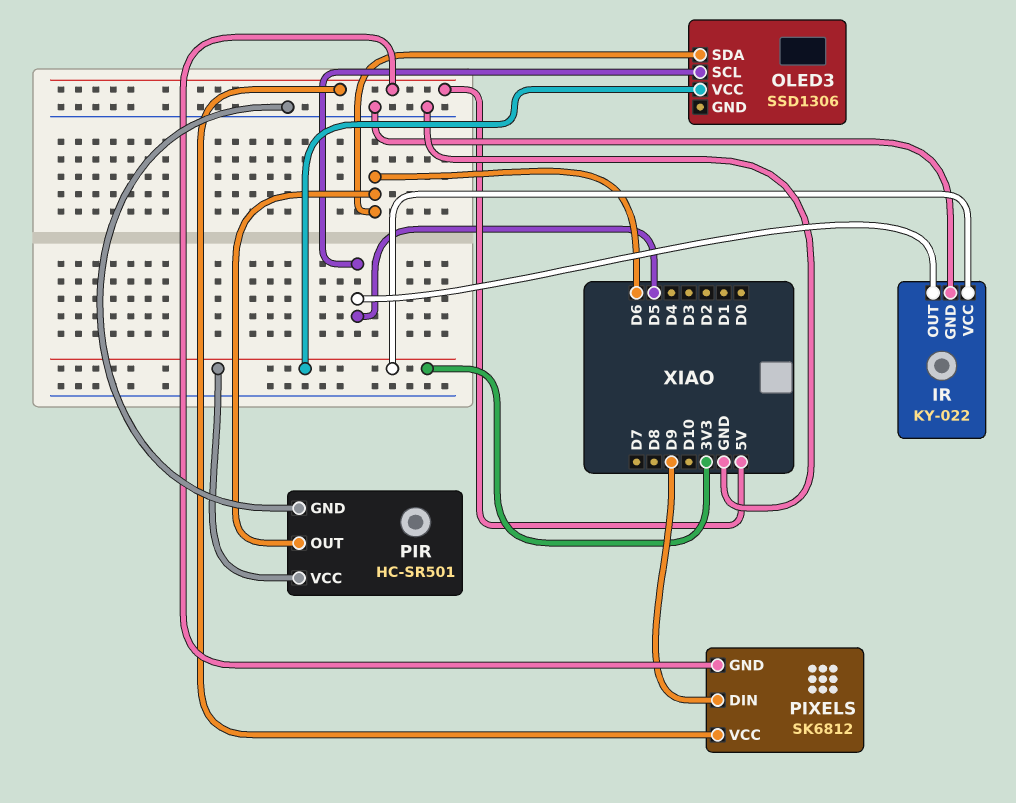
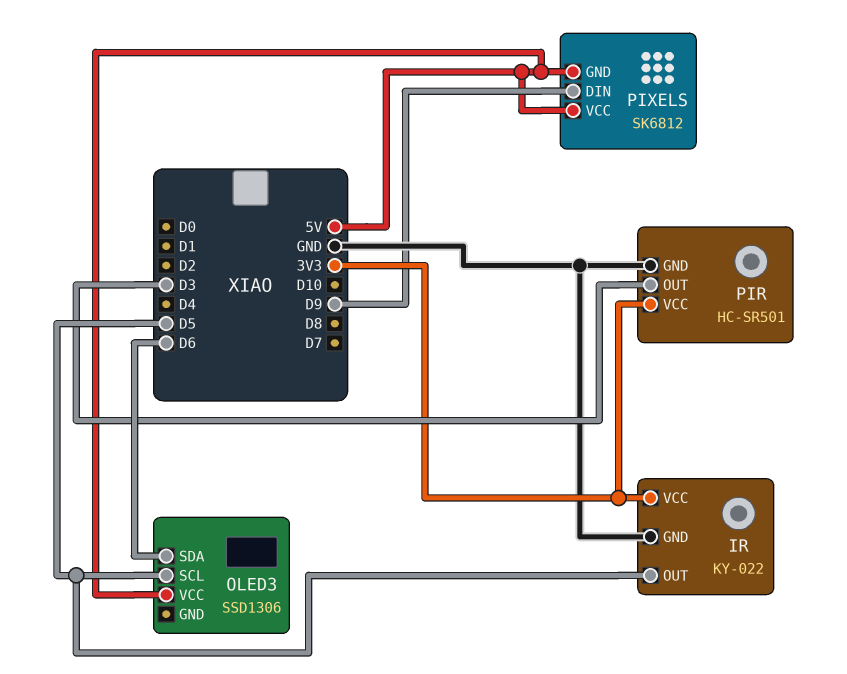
OLED3 pin VCC: 3V3 -> 5V
PIR pin OUT: D6 -> D3

